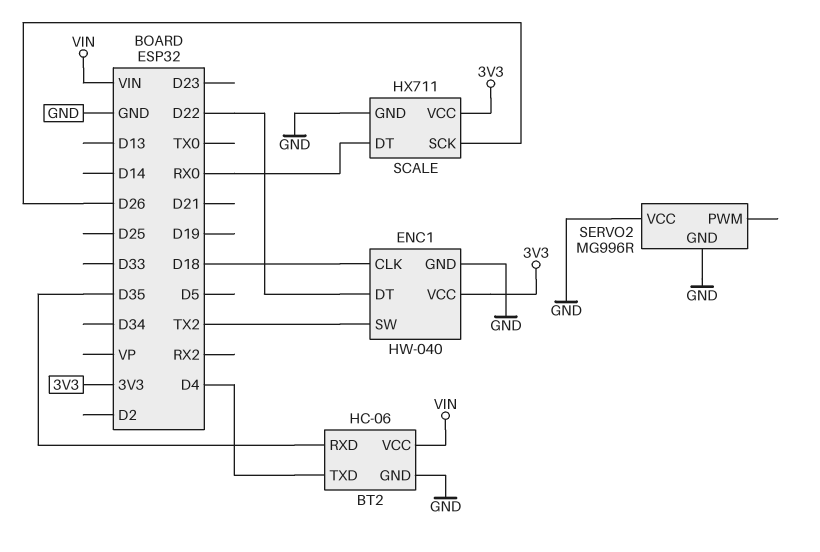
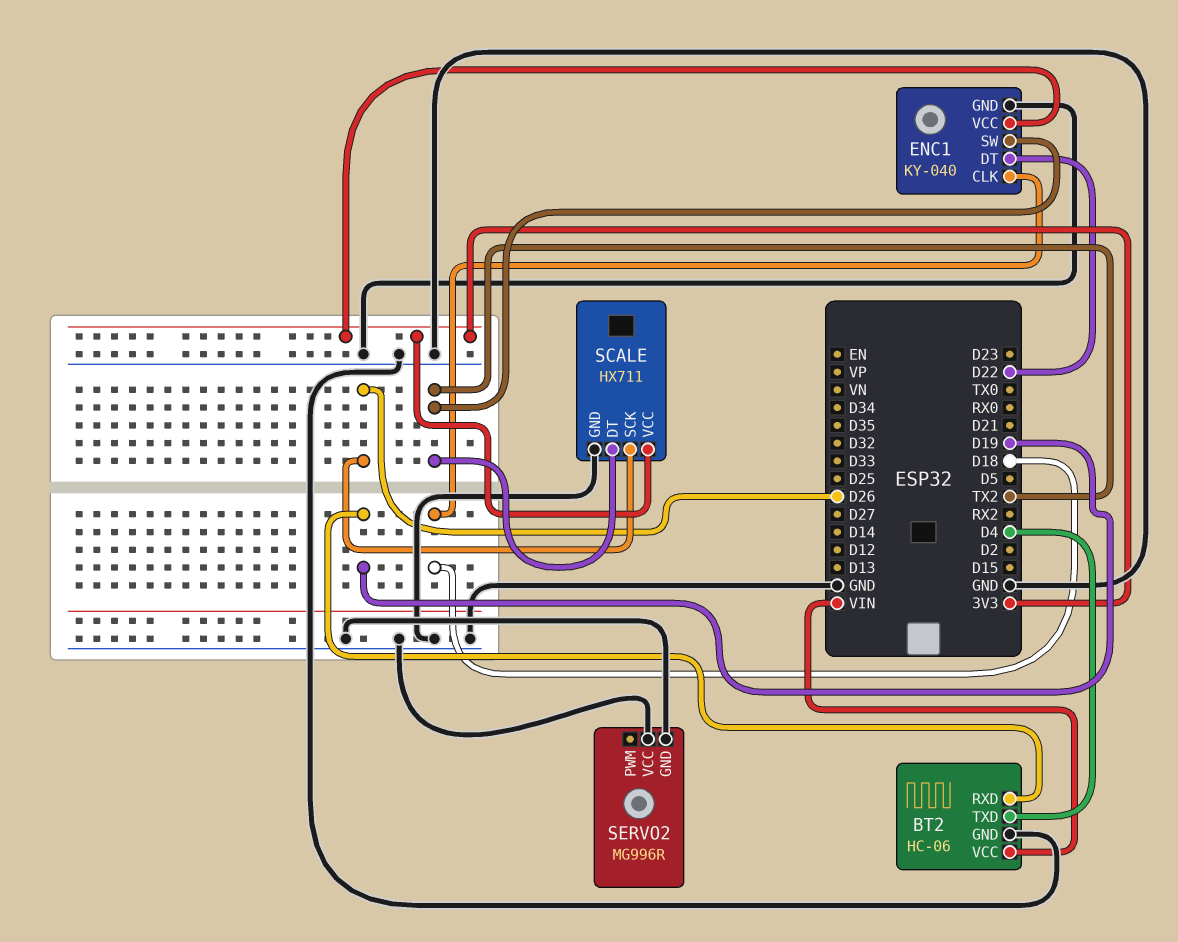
BT2 pin RXD: D35 -> D19
ENC1: HW-040 -> KY-040
SCALE pin DT: RX0 -> TX2

